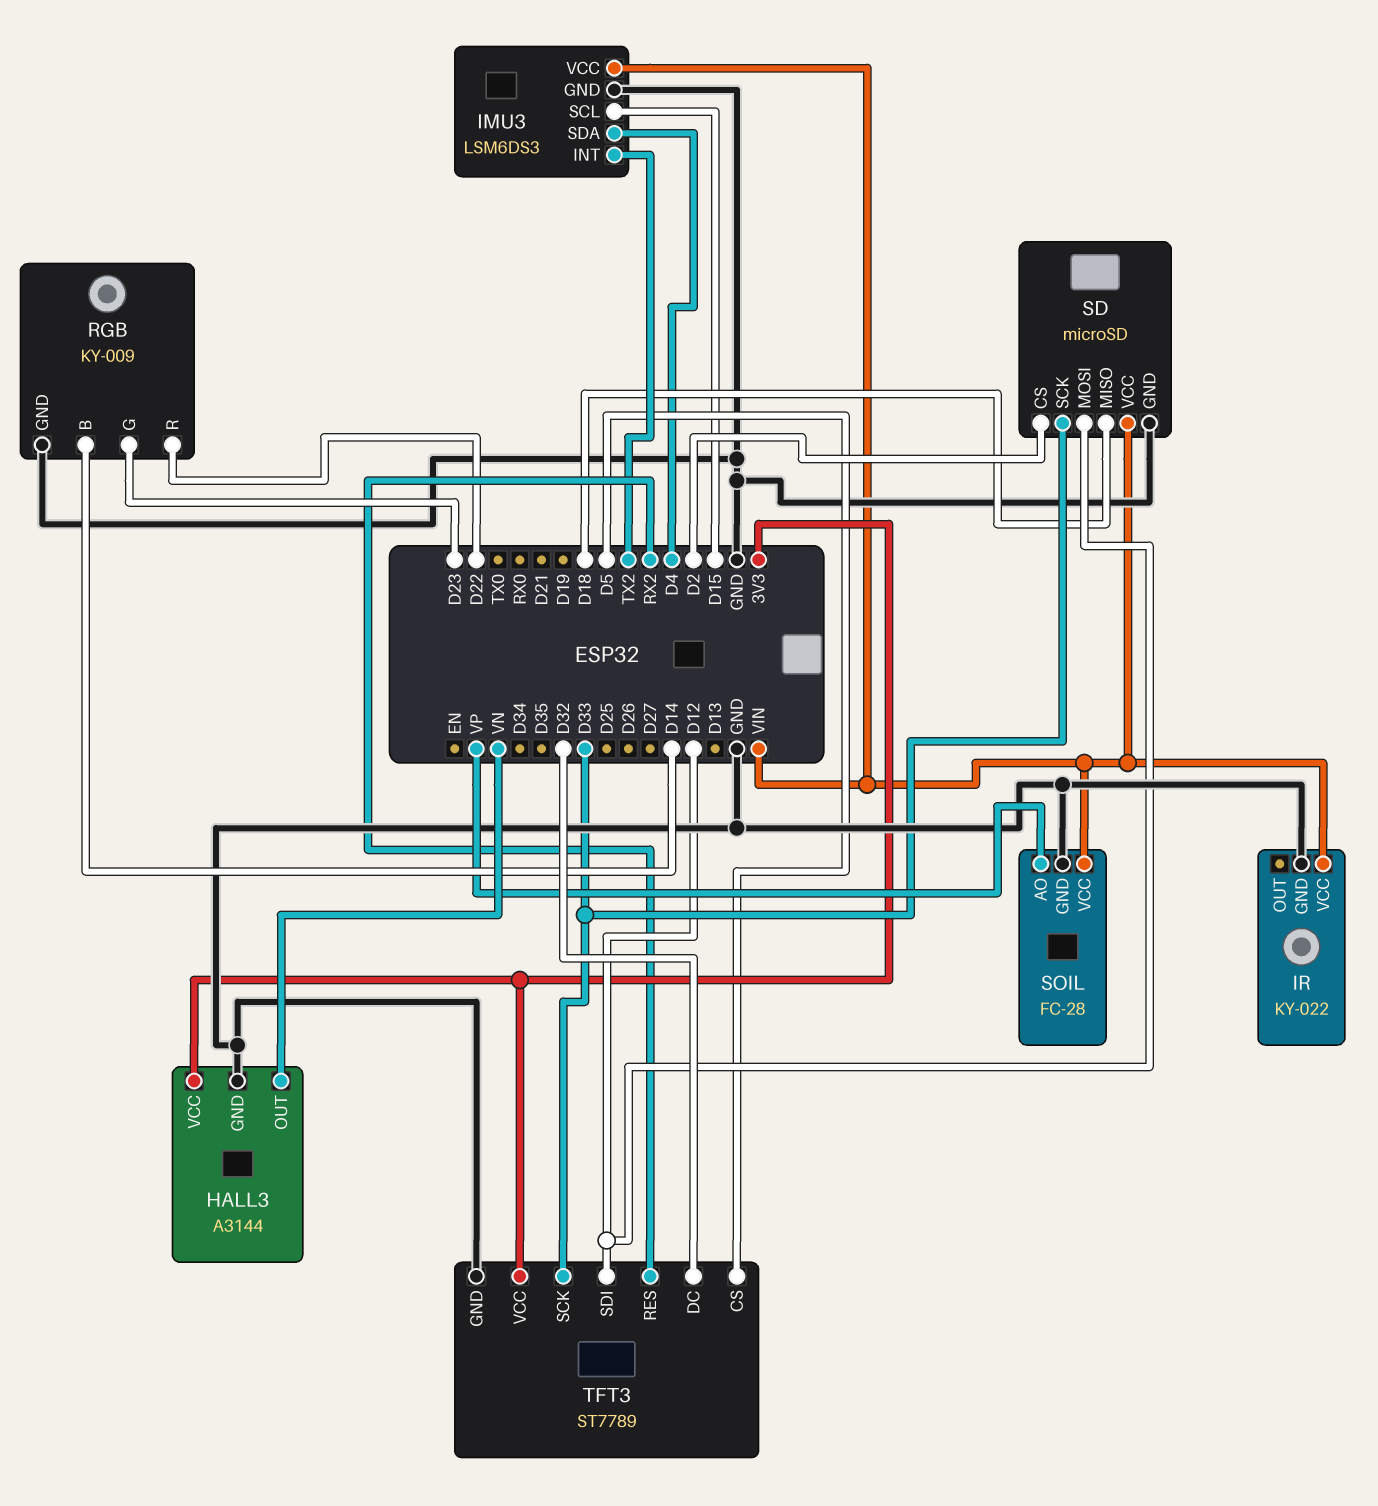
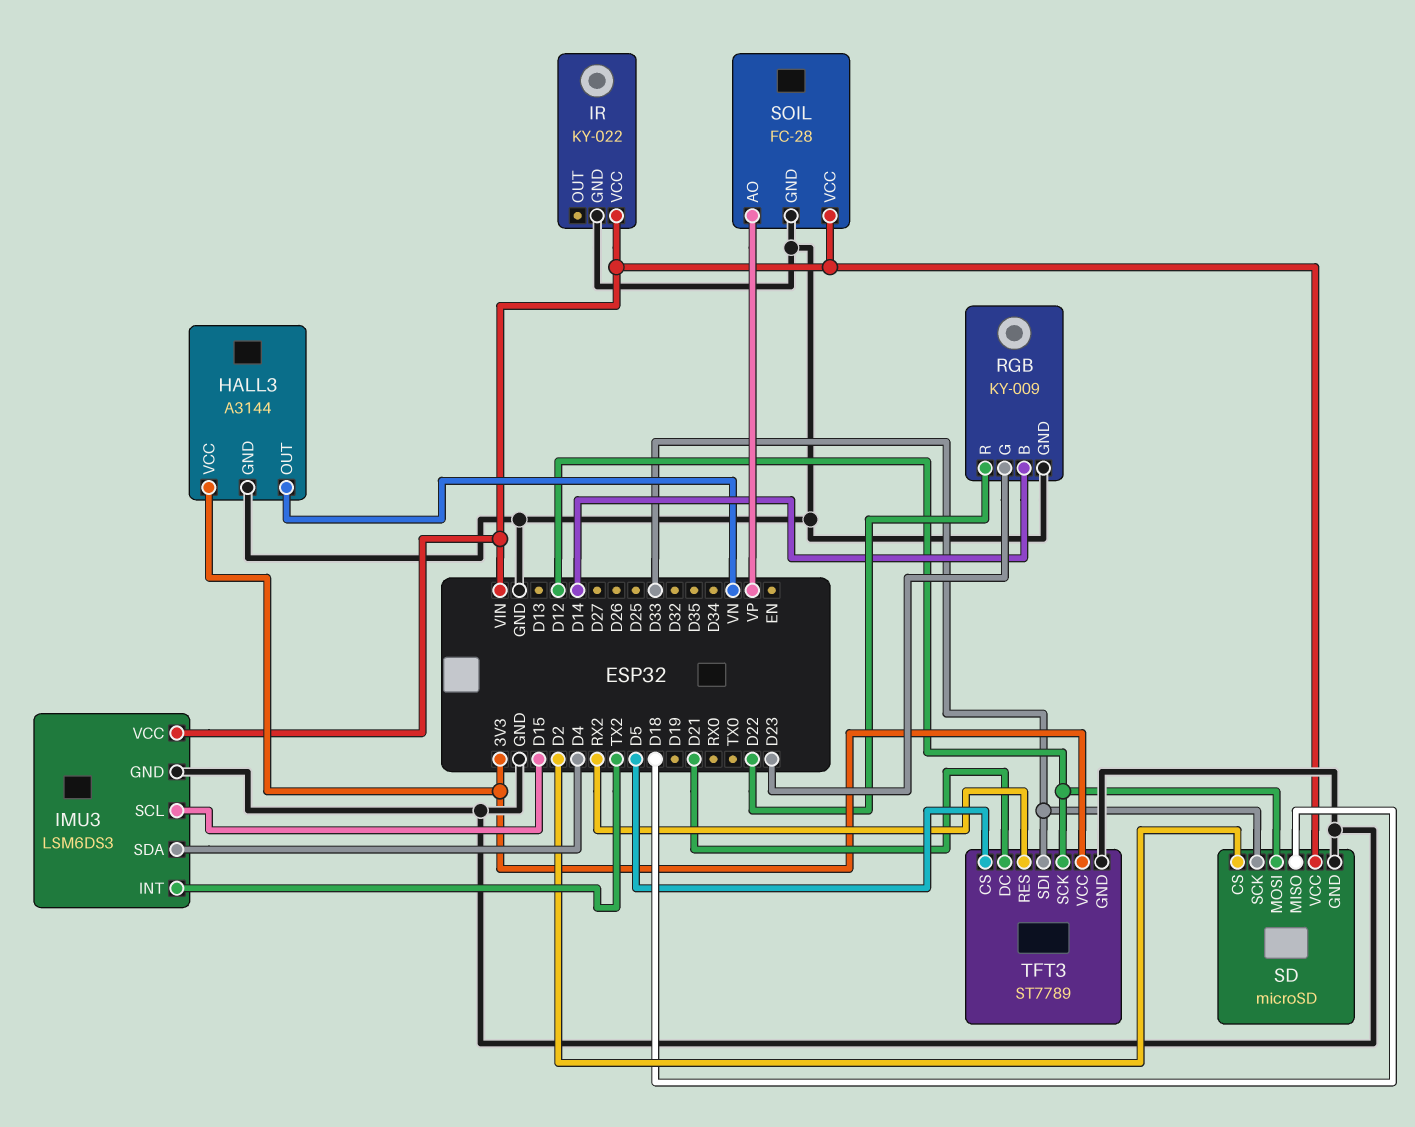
TFT3 pin DC: D32 -> D21
TFT3 pin SCK: D33 -> D12
TFT3 pin SDI: D12 -> D33

